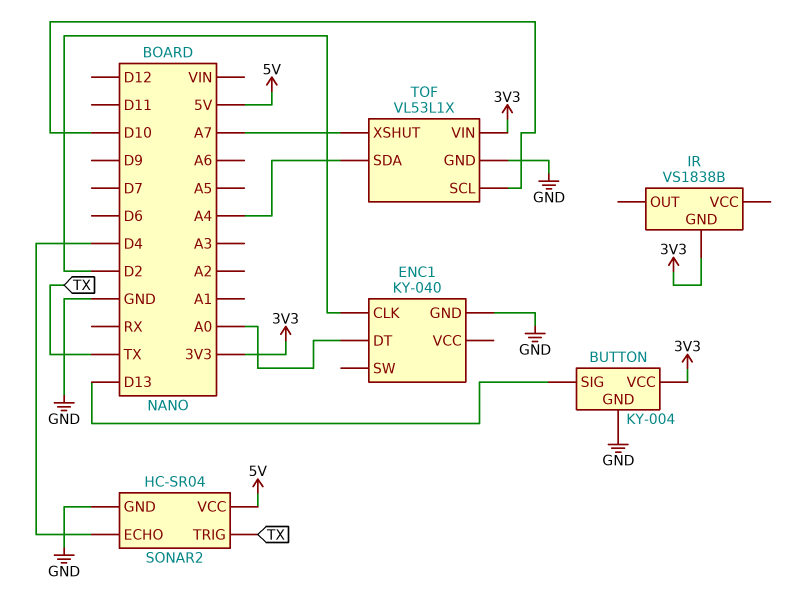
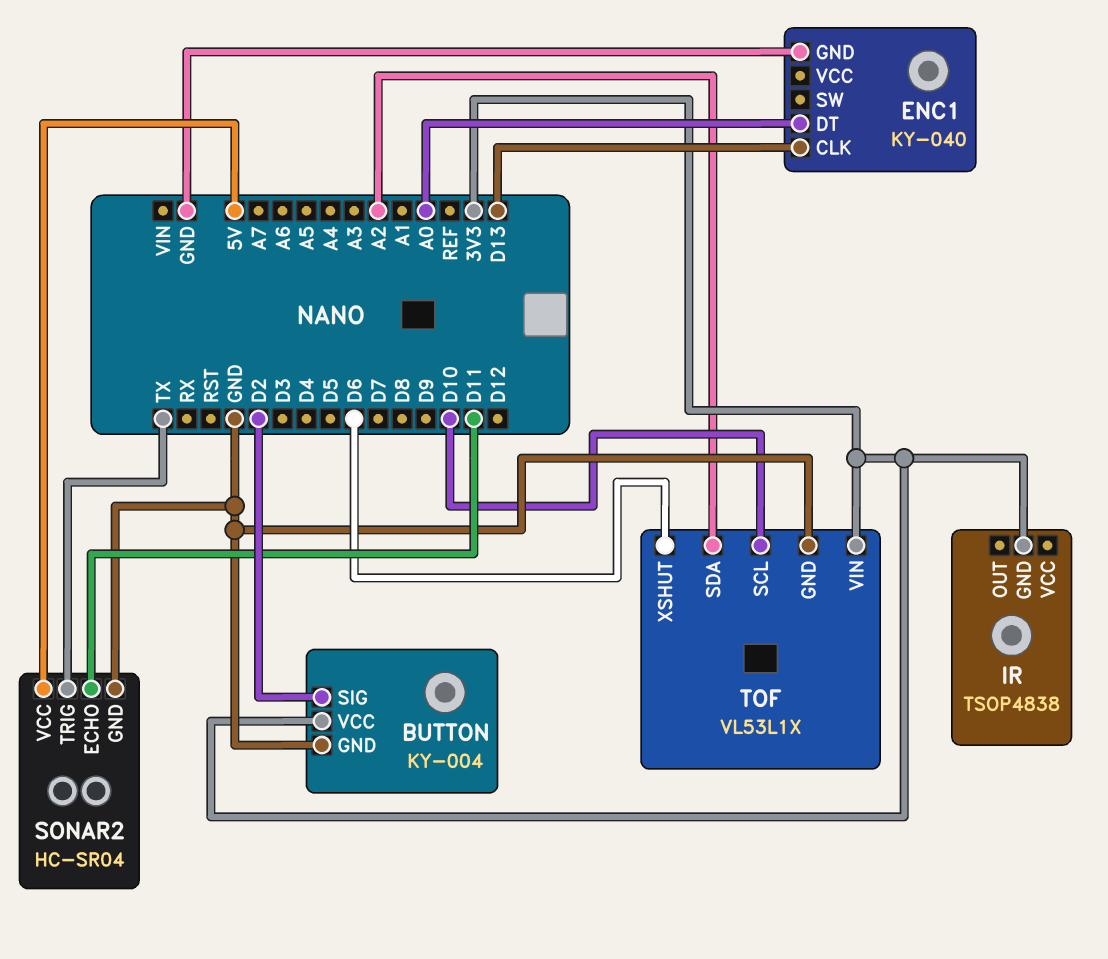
BUTTON pin SIG: D13 -> D2
ENC1 pin CLK: D2 -> D13
IR: VS1838B -> TSOP4838
SONAR2 pin ECHO: D4 -> D11
TOF pin SDA: A4 -> A2
TOF pin XSHUT: A7 -> D6

